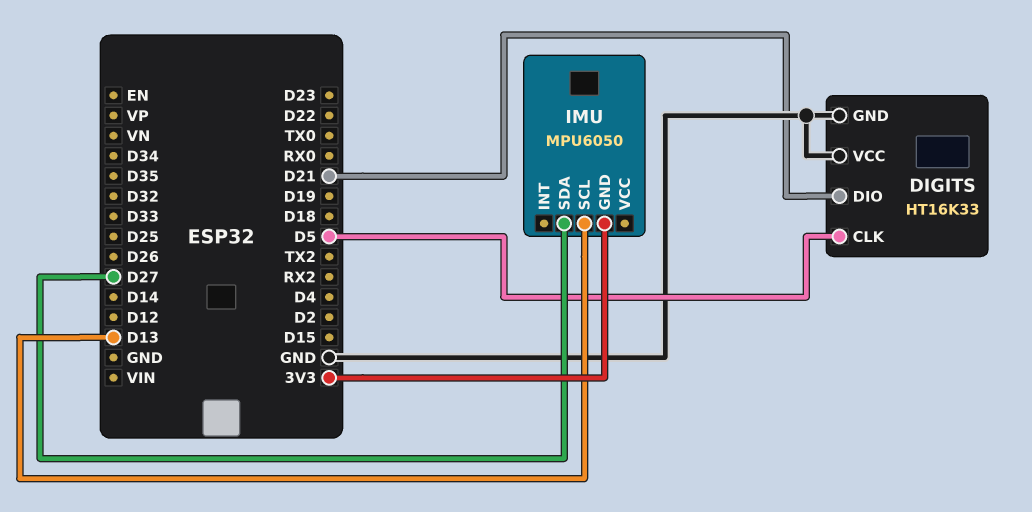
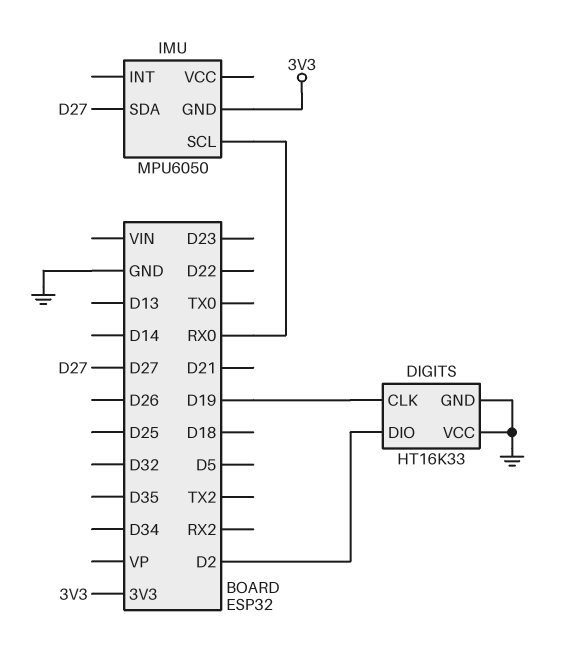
DIGITS pin CLK: D5 -> D19
DIGITS pin DIO: D21 -> D2
IMU pin SCL: D13 -> RX0

